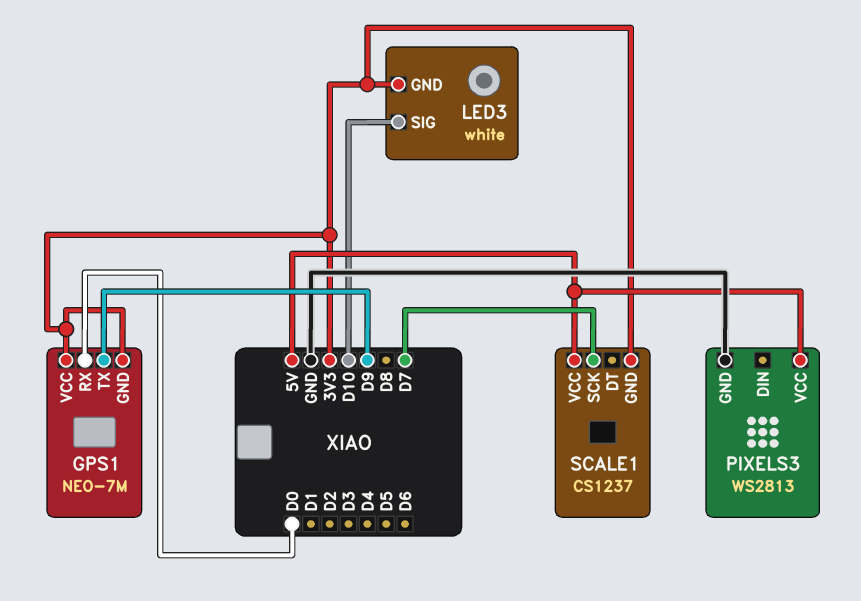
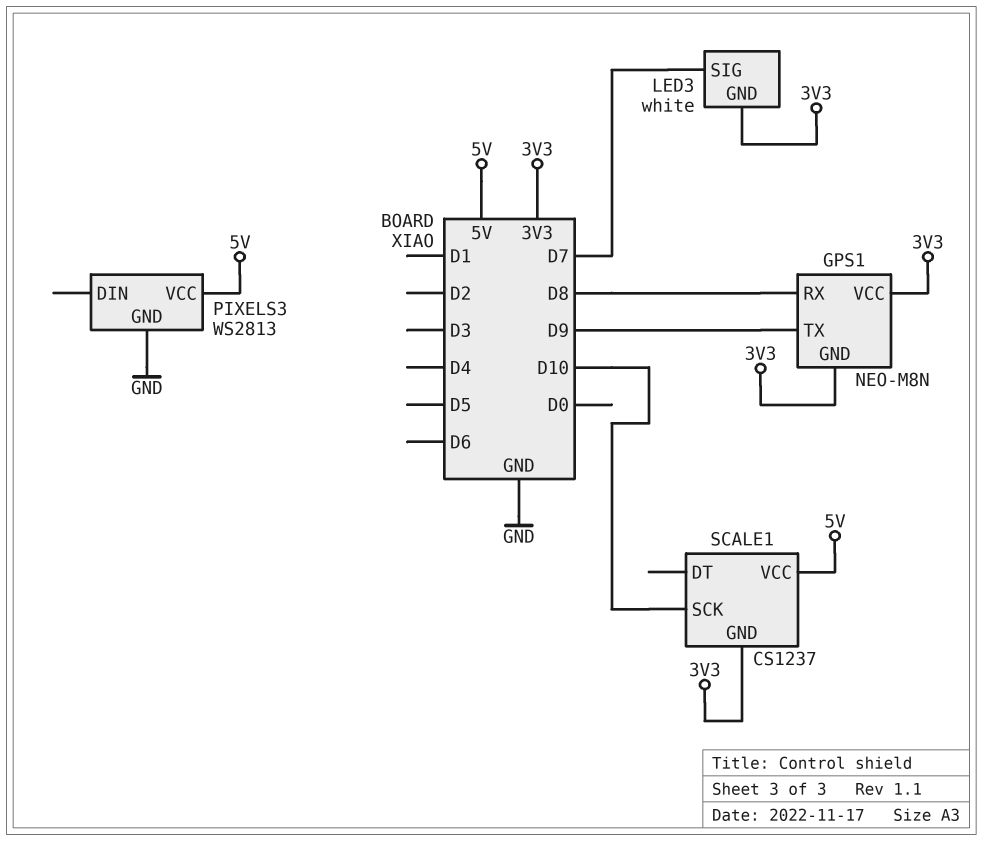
GPS1: NEO-7M -> NEO-M8N
GPS1 pin RX: D0 -> D8
LED3 pin SIG: D10 -> D7
SCALE1 pin SCK: D7 -> D10

